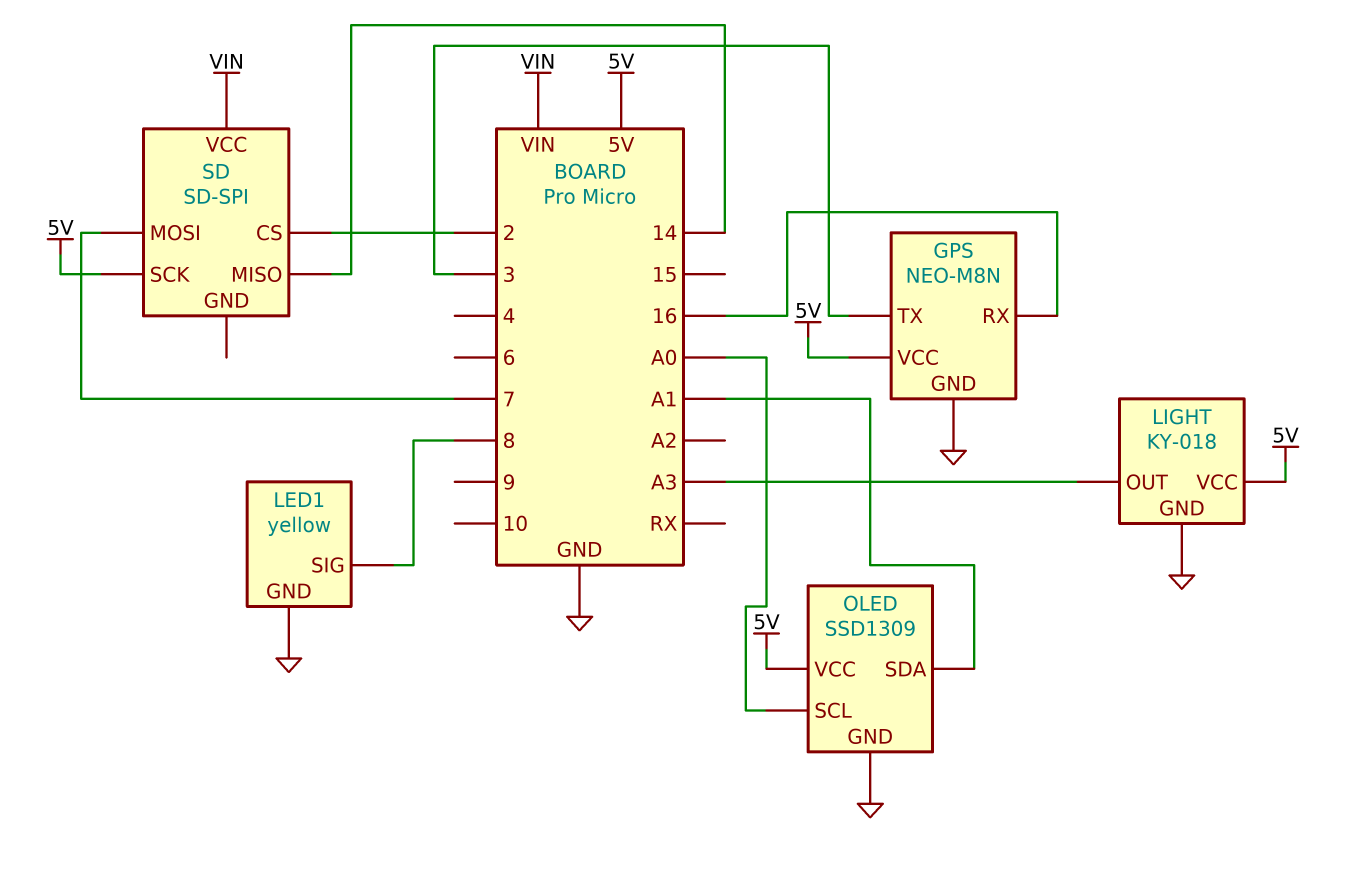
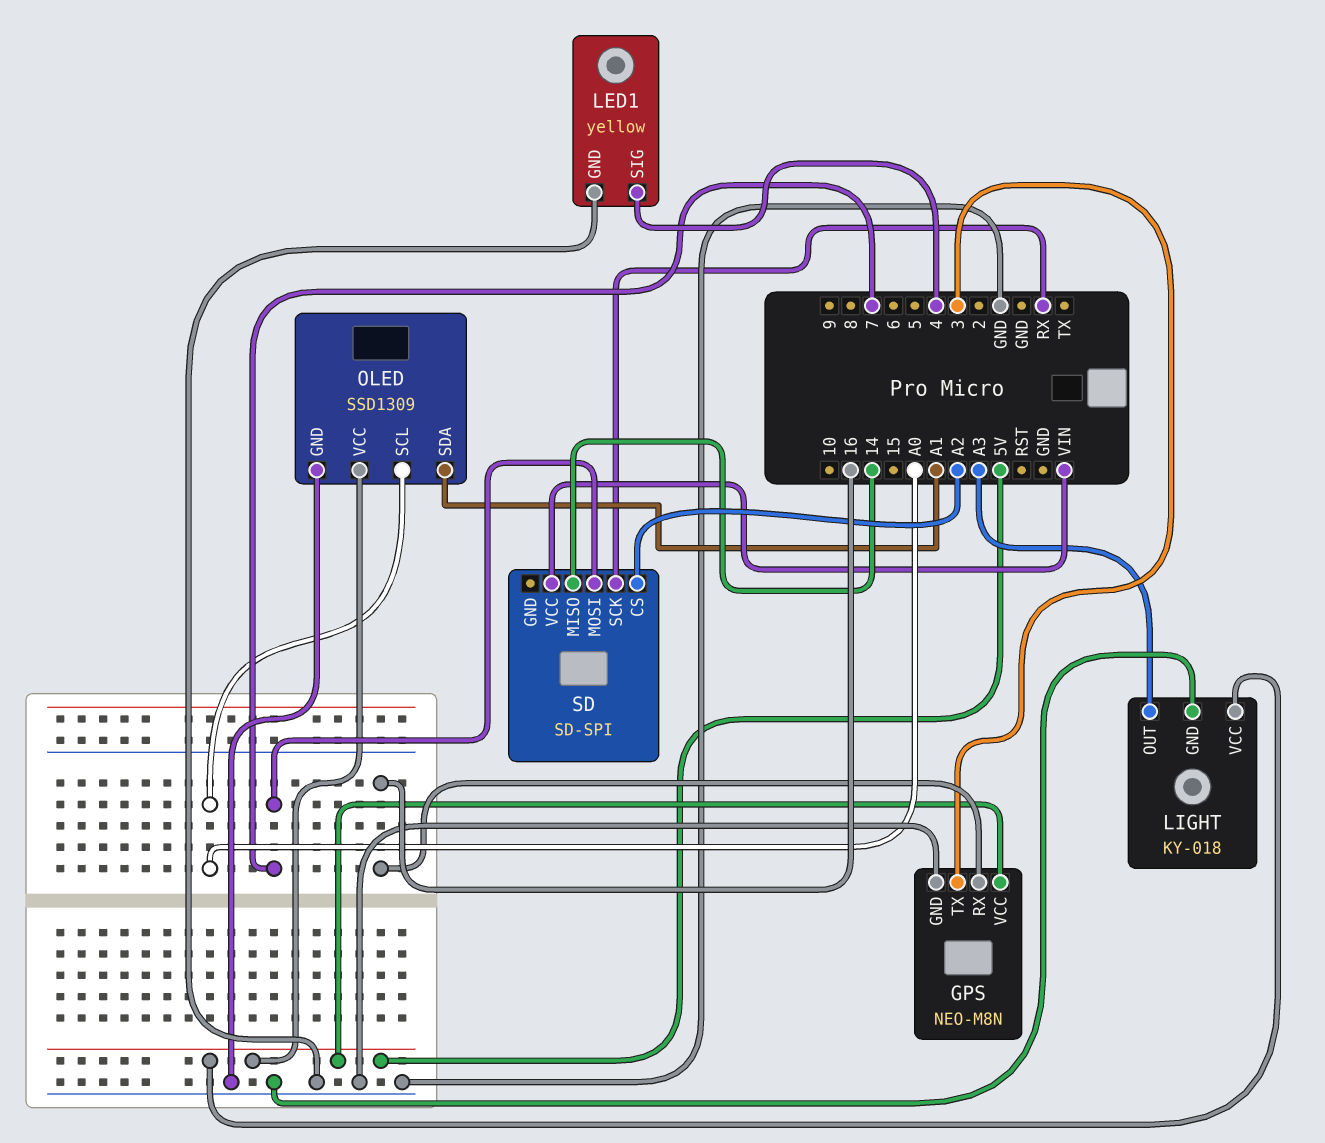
LED1 pin SIG: 8 -> 4
SD pin CS: 2 -> A2
SD pin SCK: 5V -> RX

